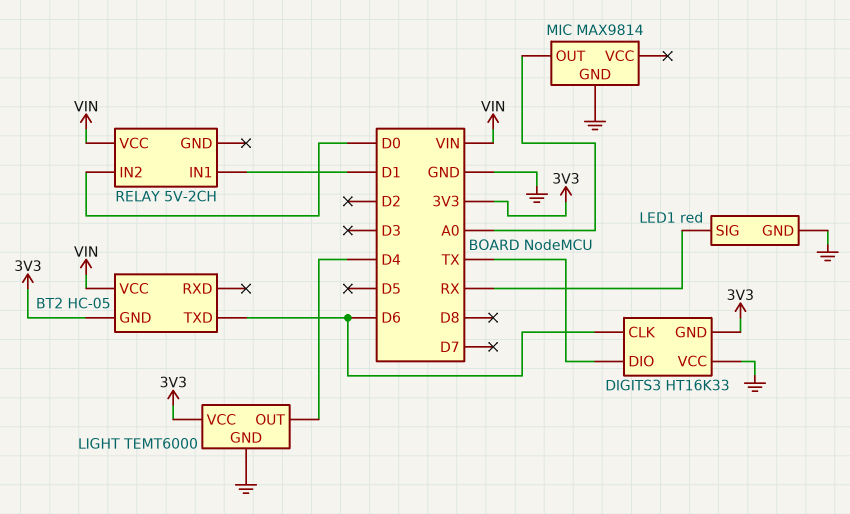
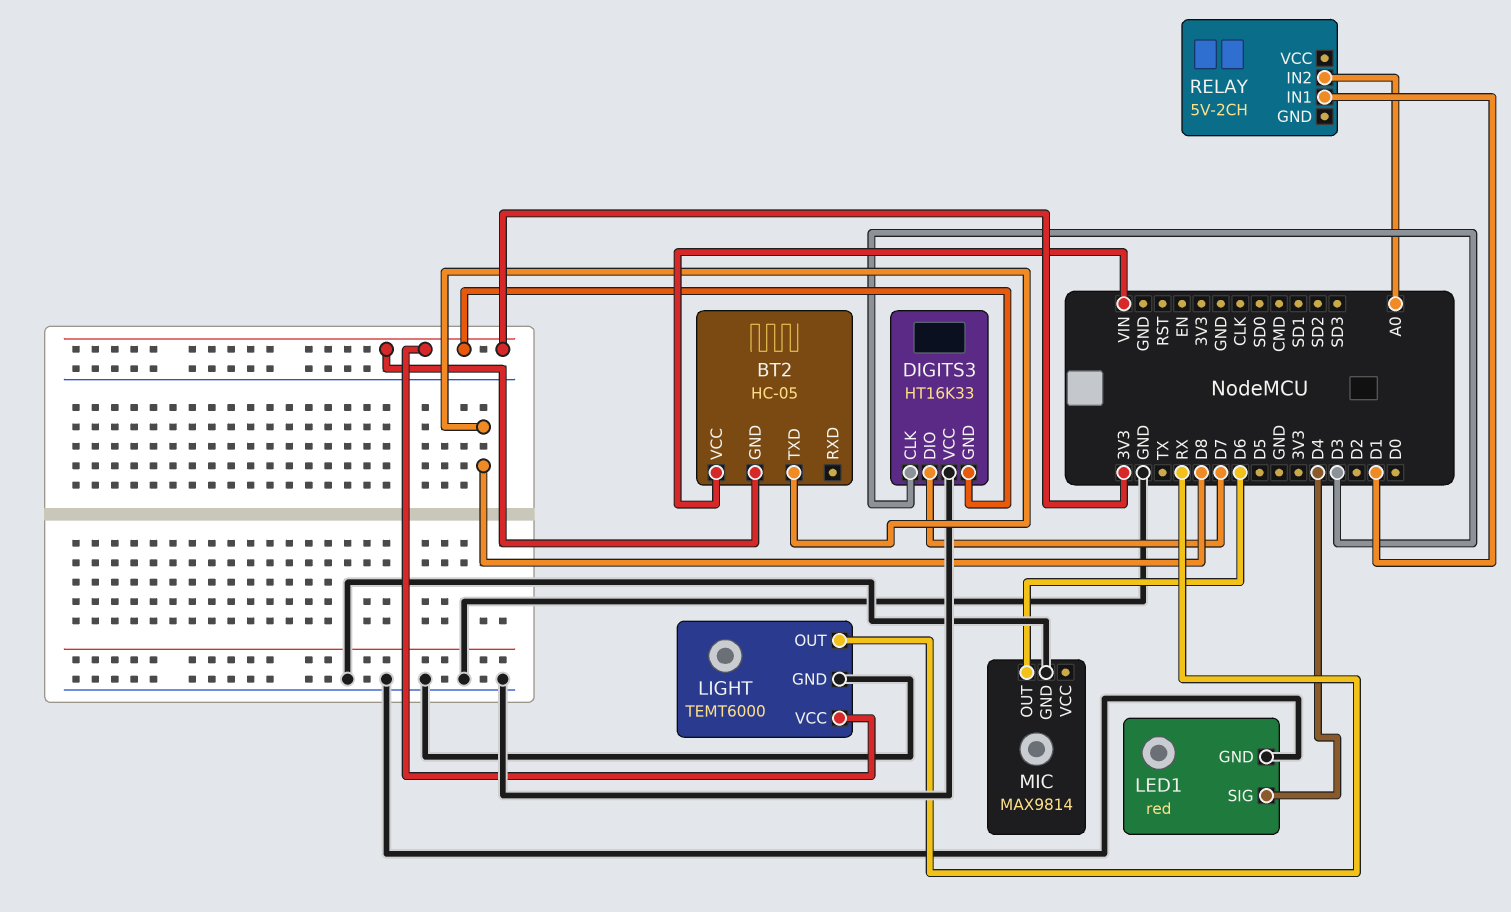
BT2 pin TXD: D6 -> D8
DIGITS3 pin CLK: D6 -> D3
DIGITS3 pin DIO: TX -> D7
LED1 pin SIG: RX -> D4
LIGHT pin OUT: D4 -> RX
MIC pin OUT: A0 -> D6
RELAY pin IN2: D0 -> A0
RELAY pin VCC: VIN -> none

